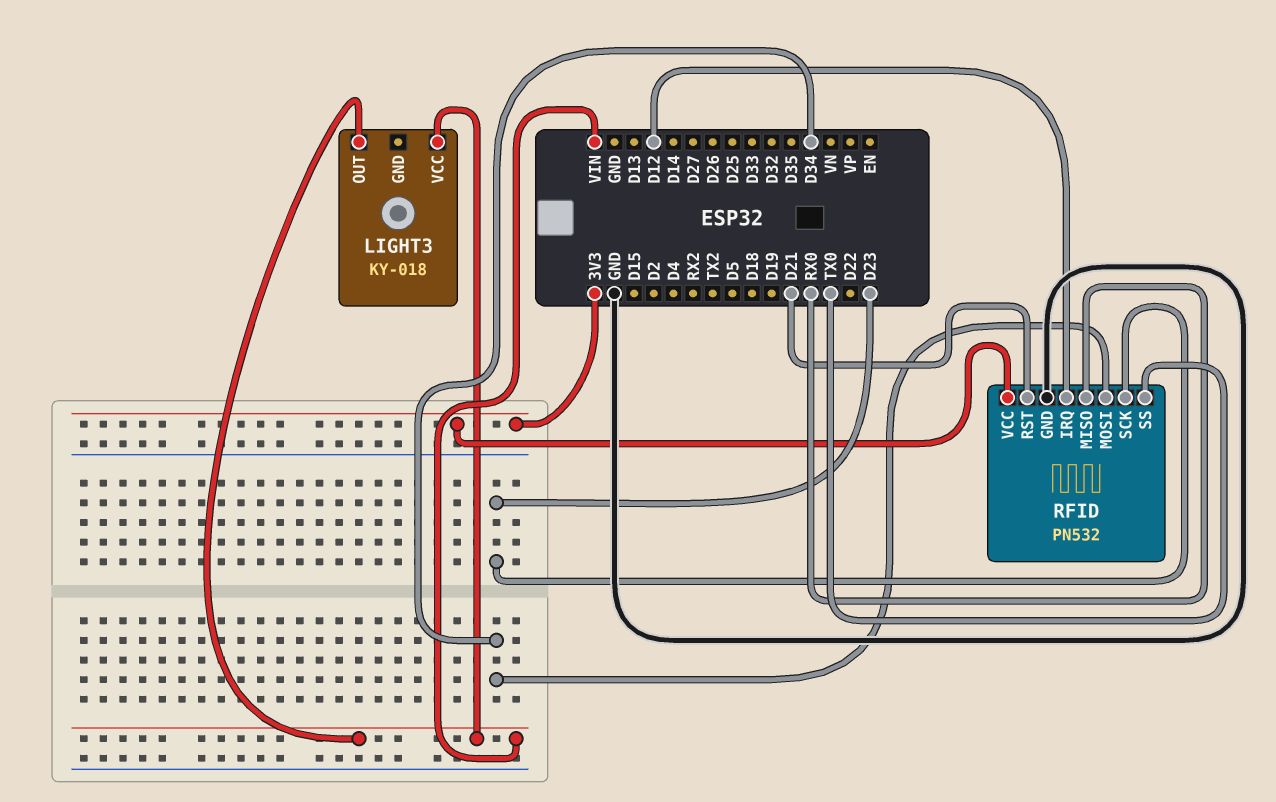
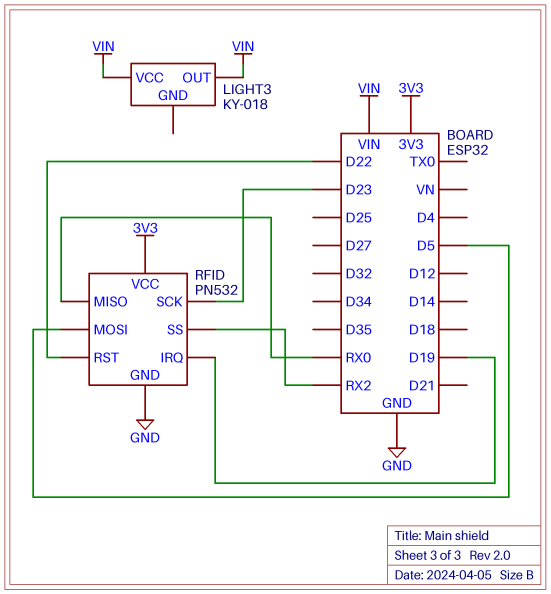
RFID pin IRQ: D12 -> D19
RFID pin MOSI: D34 -> D5
RFID pin RST: D21 -> D22
RFID pin SS: TX0 -> RX2

